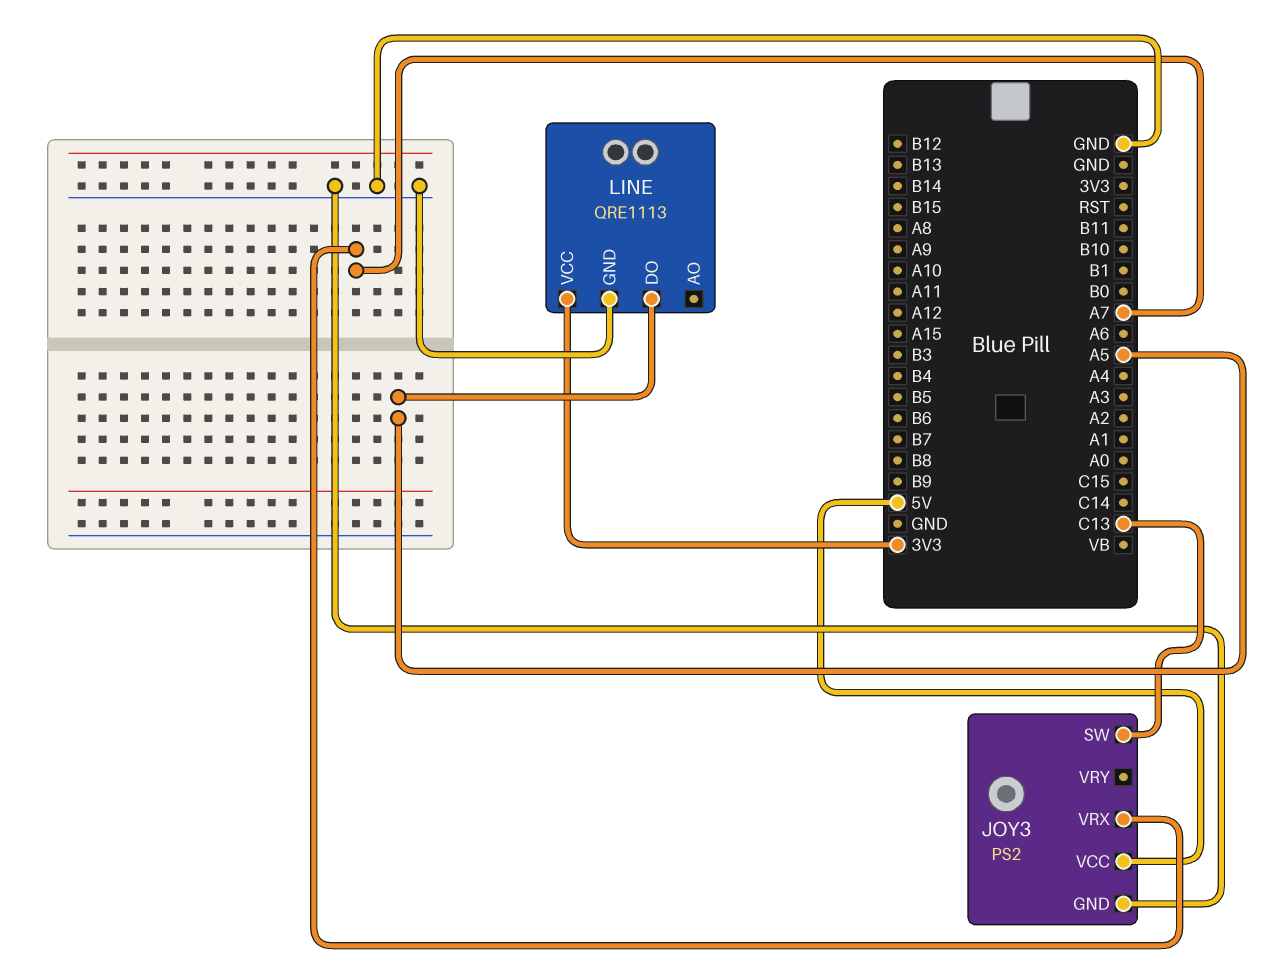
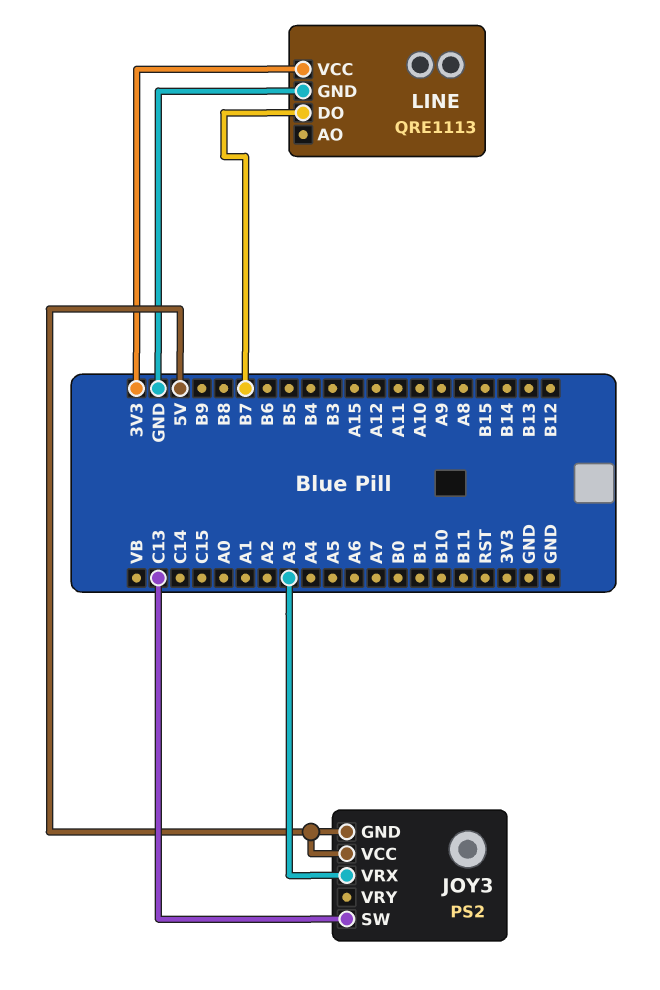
JOY3 pin GND: GND -> 5V
JOY3 pin VRX: A7 -> A3
LINE pin DO: A5 -> B7

